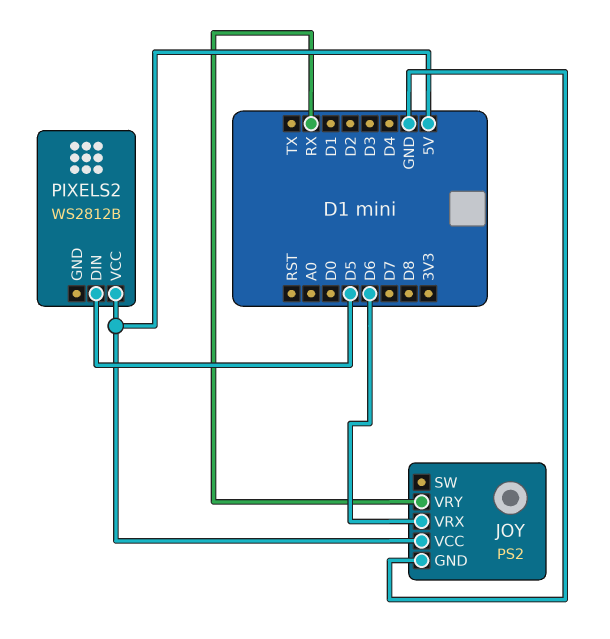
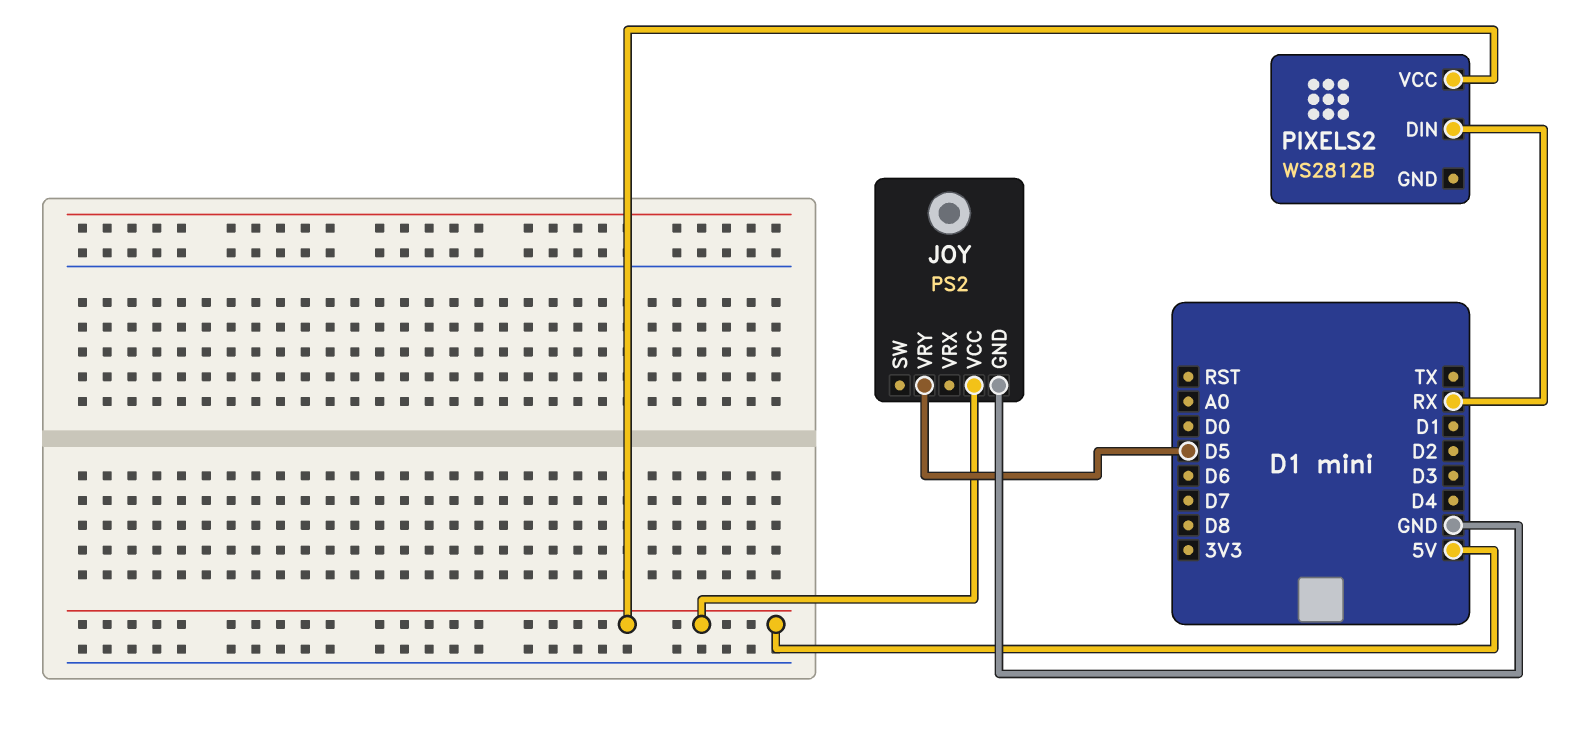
JOY pin VRX: D6 -> none
JOY pin VRY: RX -> D5
PIXELS2 pin DIN: D5 -> RX

